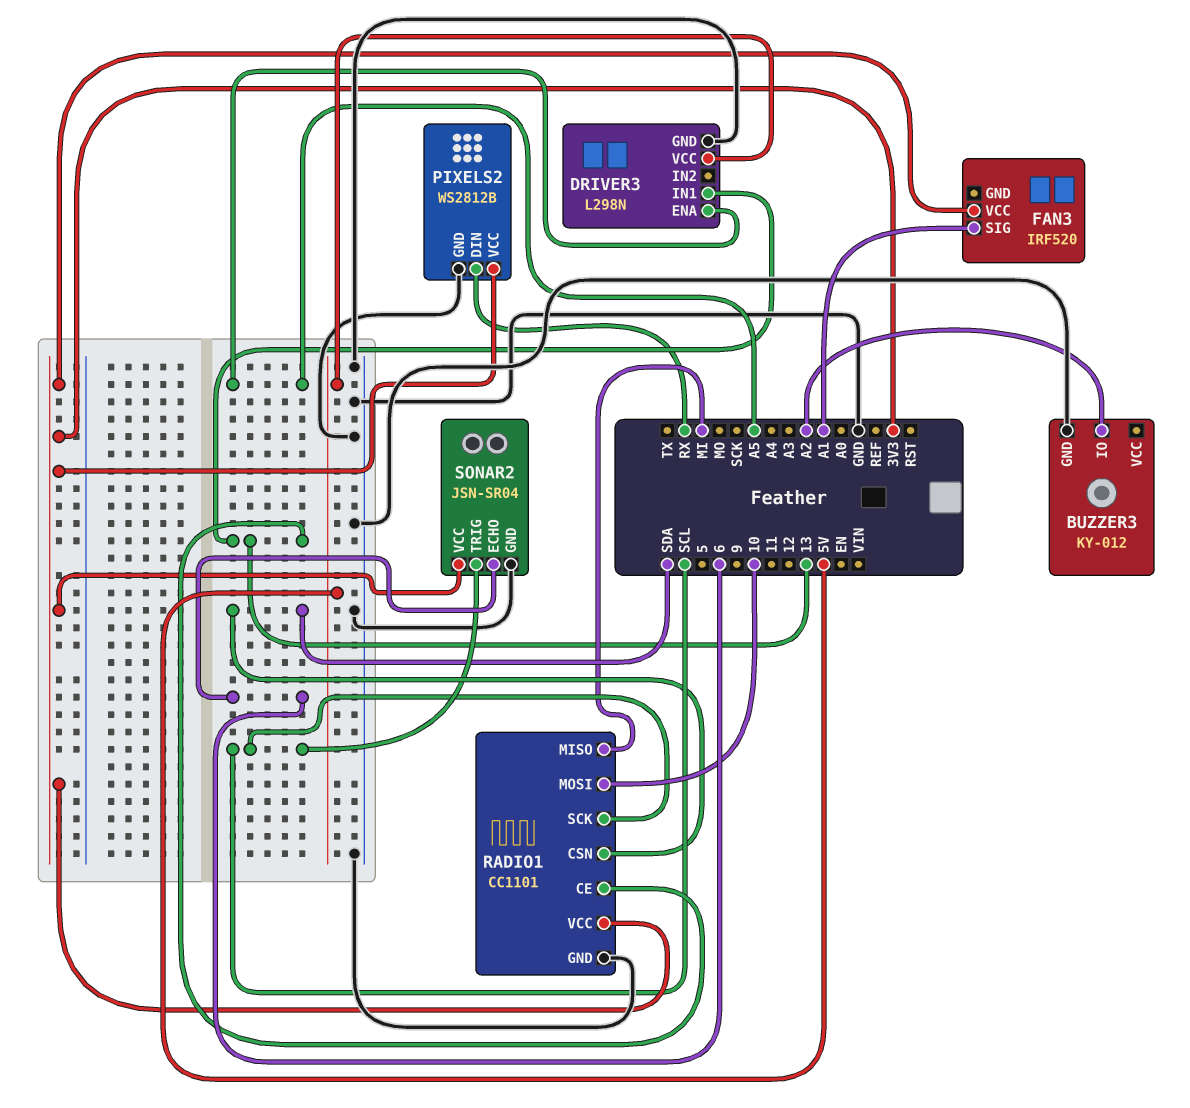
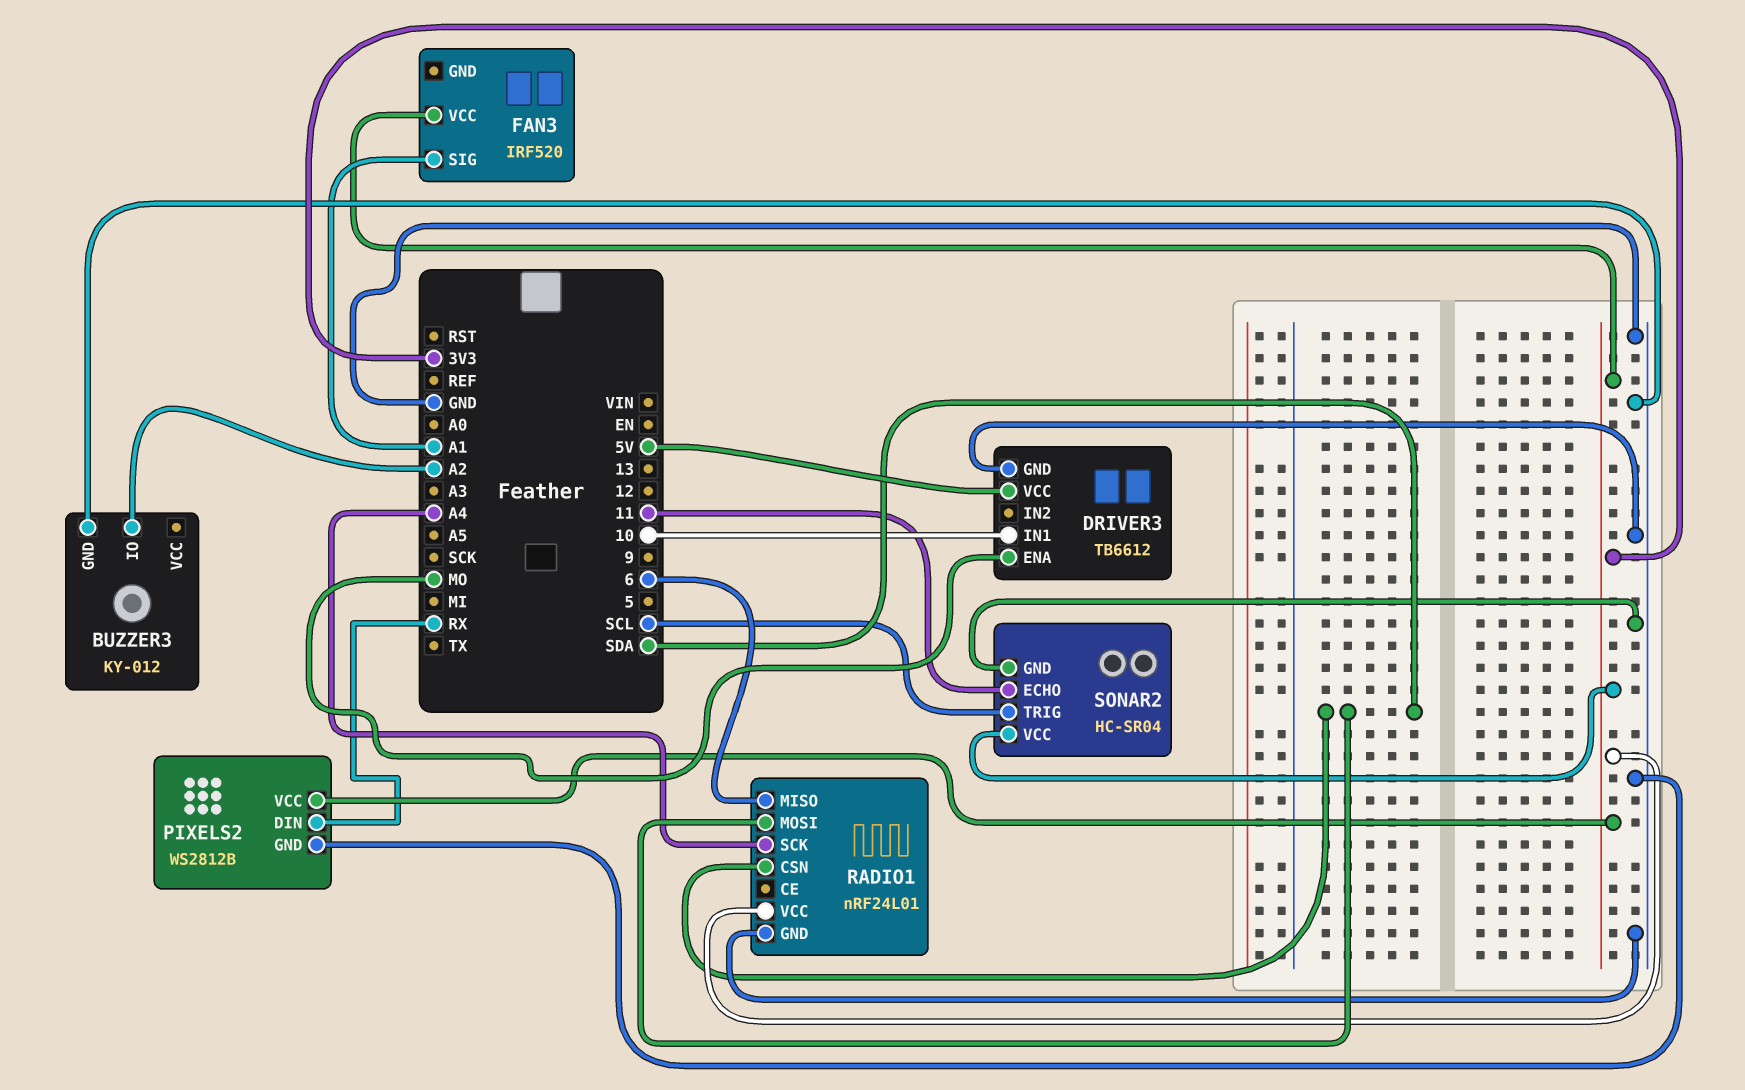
DRIVER3: L298N -> TB6612
DRIVER3 pin ENA: A5 -> MO
DRIVER3 pin IN1: 13 -> 10
RADIO1: CC1101 -> nRF24L01
RADIO1 pin CE: 13 -> none
RADIO1 pin MISO: MI -> 6
RADIO1 pin MOSI: 10 -> SDA
RADIO1 pin SCK: SCL -> A4
SONAR2: JSN-SR04 -> HC-SR04
SONAR2 pin ECHO: 6 -> 11

